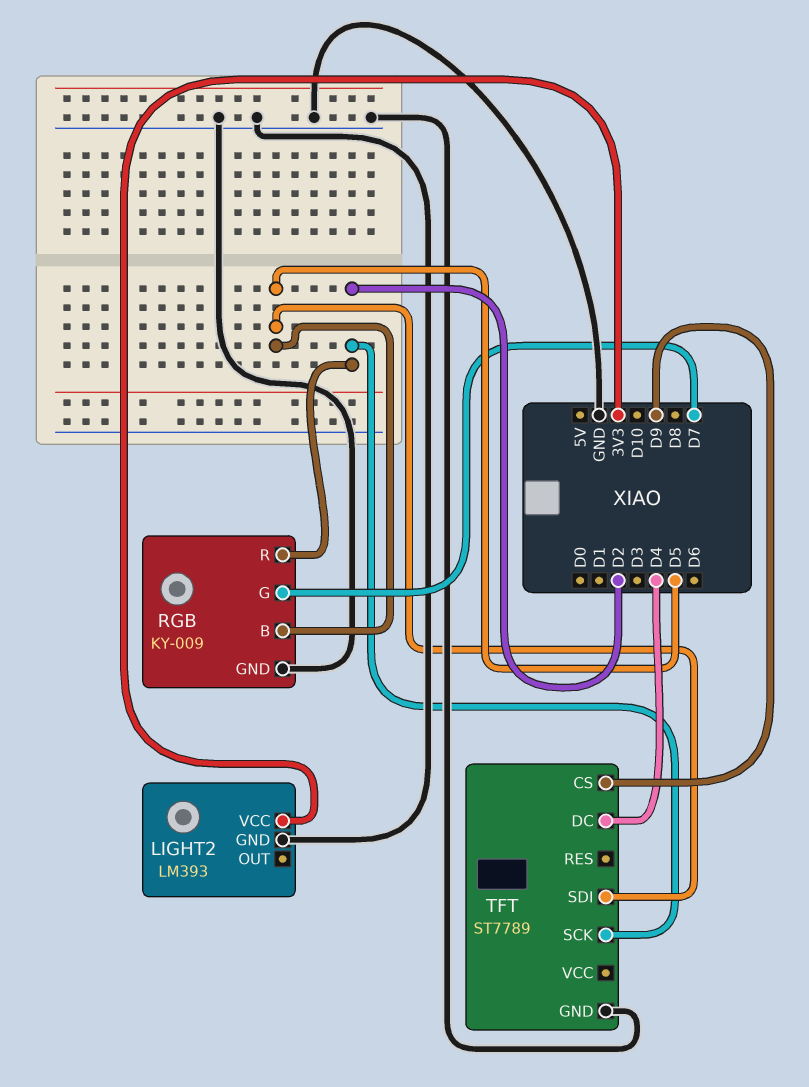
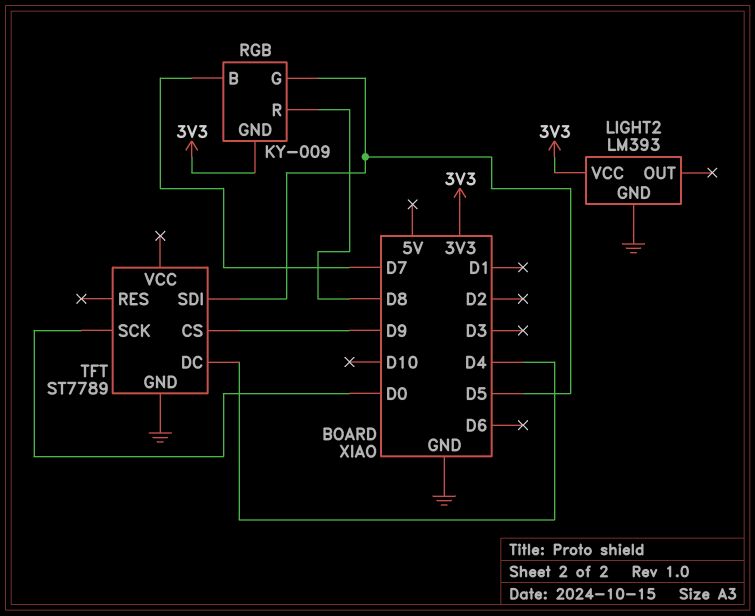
RGB pin B: D5 -> D7
RGB pin G: D7 -> D5
RGB pin GND: GND -> 3V3
RGB pin R: D2 -> D8
TFT pin SCK: D2 -> D0

